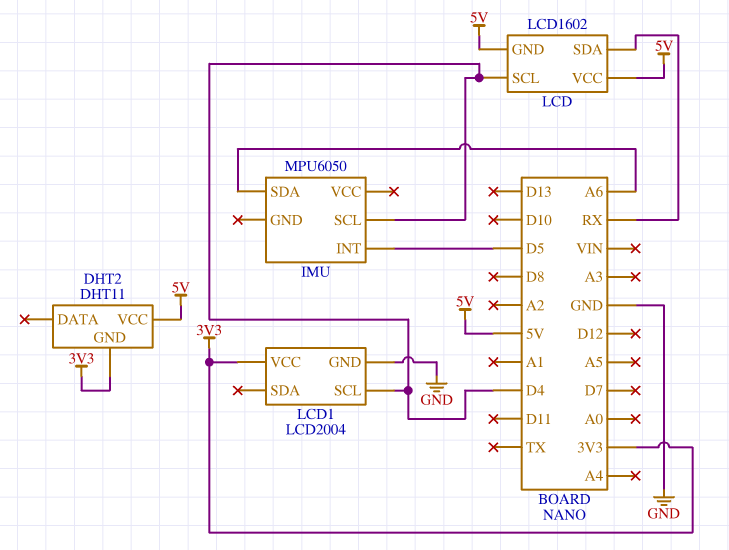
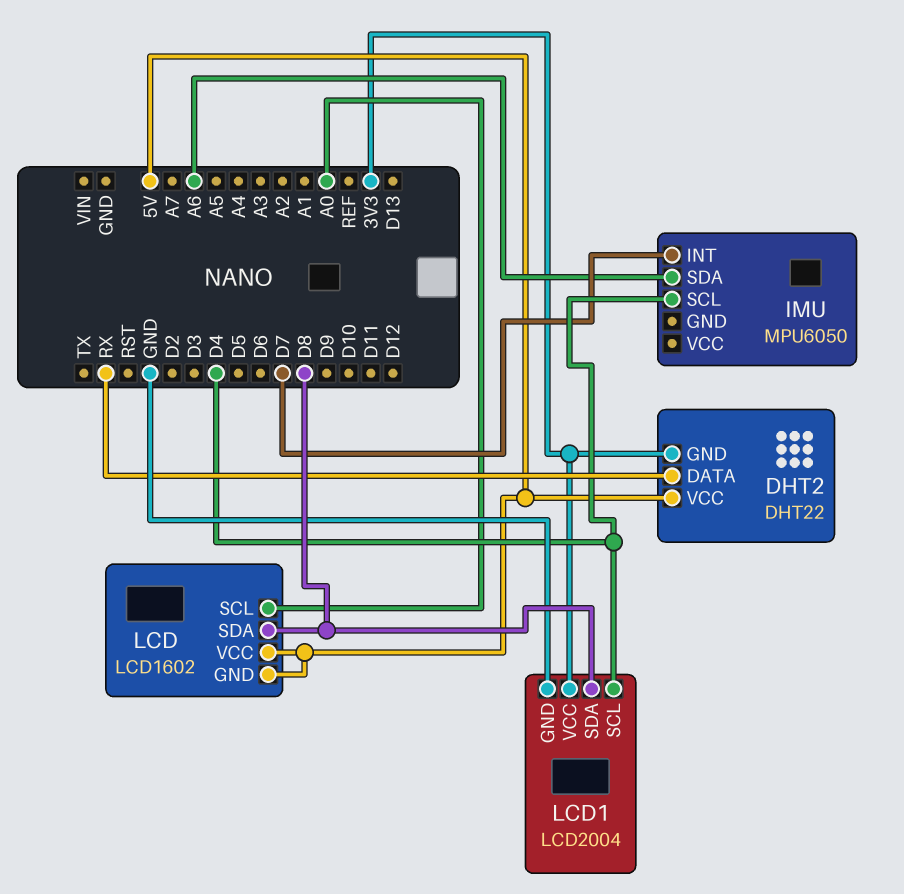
DHT2: DHT11 -> DHT22
DHT2 pin DATA: none -> RX
IMU pin INT: D5 -> D7
LCD pin SCL: D4 -> A0
LCD pin SDA: RX -> D8
LCD1 pin SDA: none -> D8

